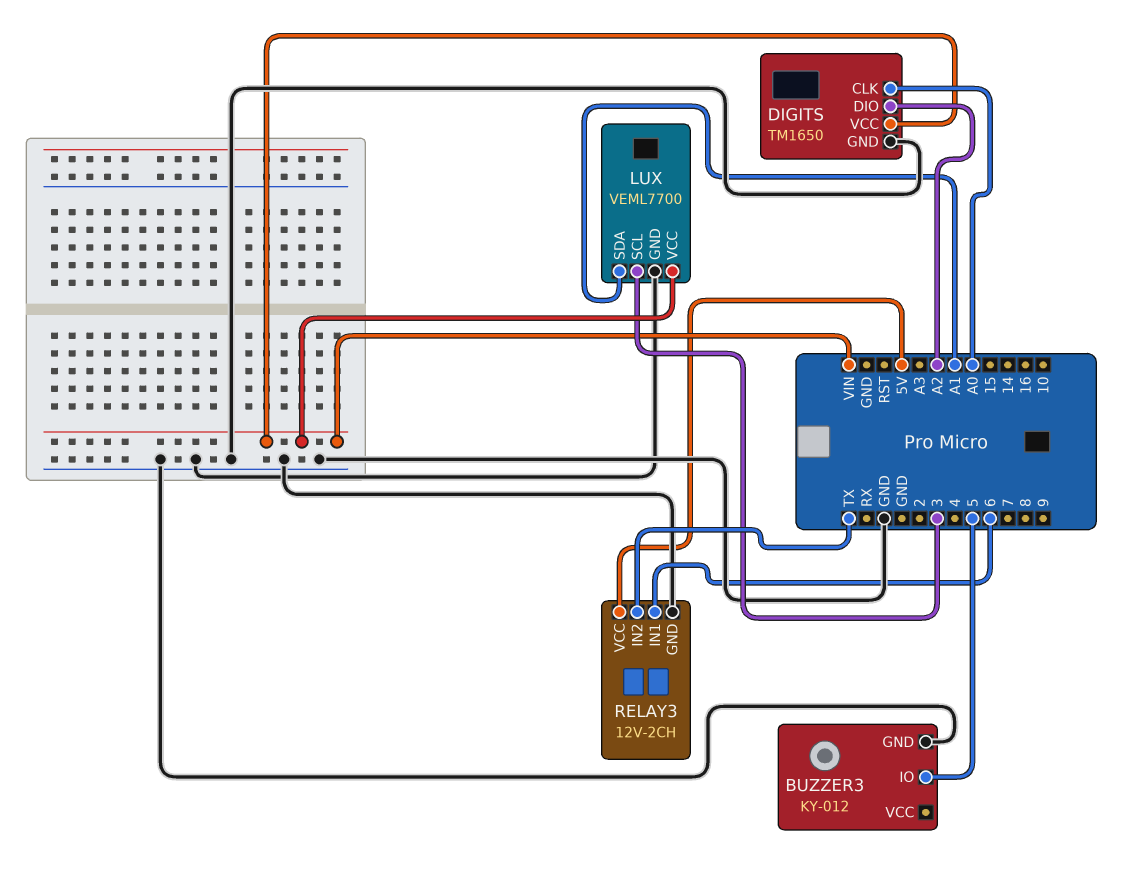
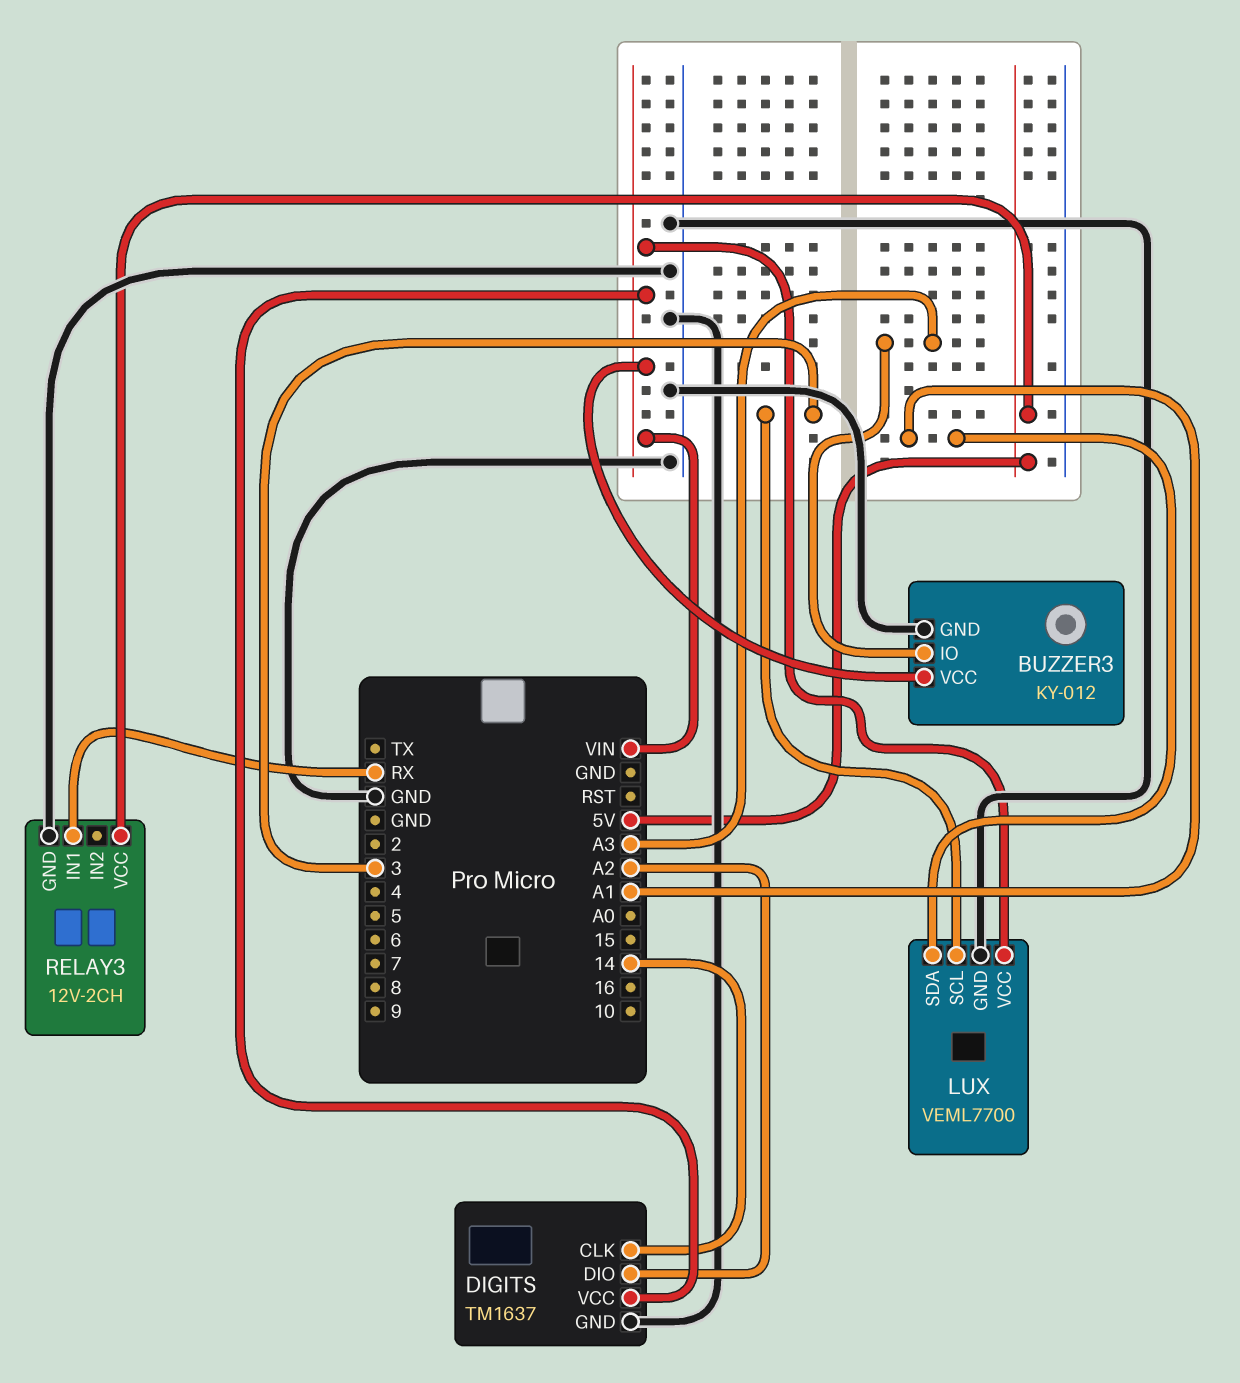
BUZZER3 pin IO: 5 -> A3
BUZZER3 pin VCC: none -> VIN
DIGITS: TM1650 -> TM1637
DIGITS pin CLK: A0 -> 14
RELAY3 pin IN1: 6 -> RX
RELAY3 pin IN2: TX -> none

